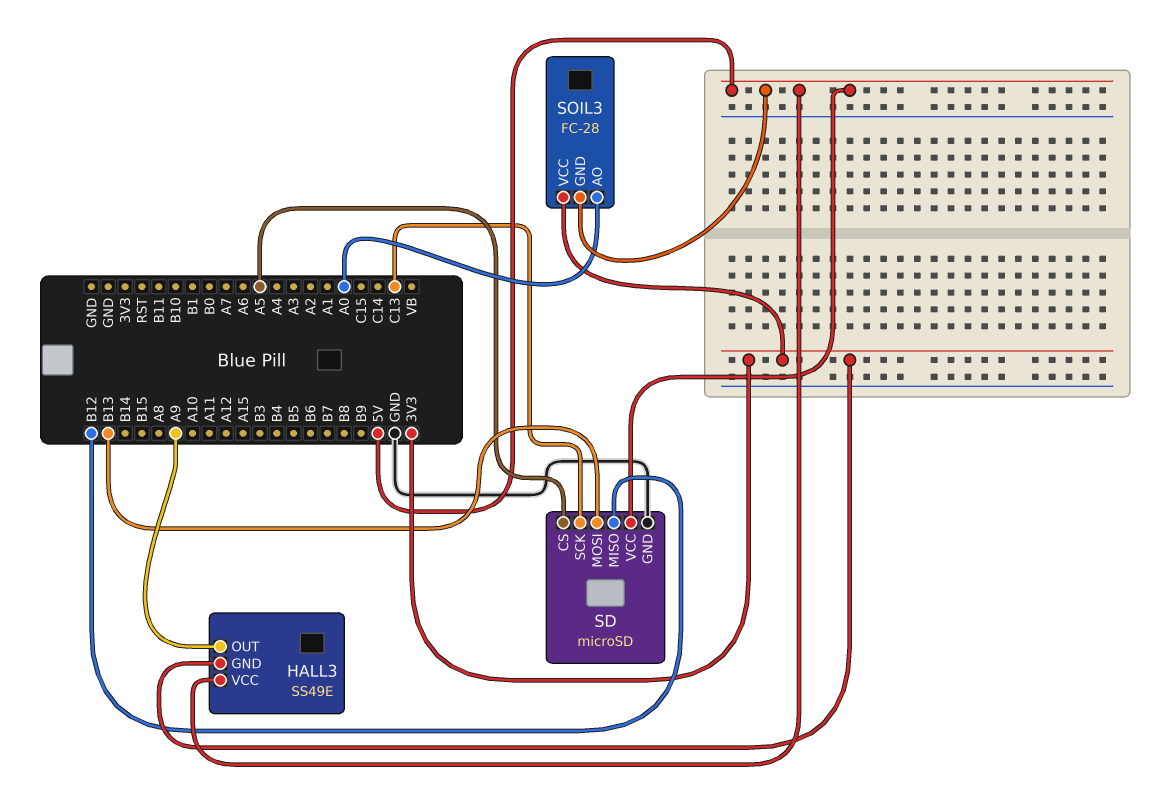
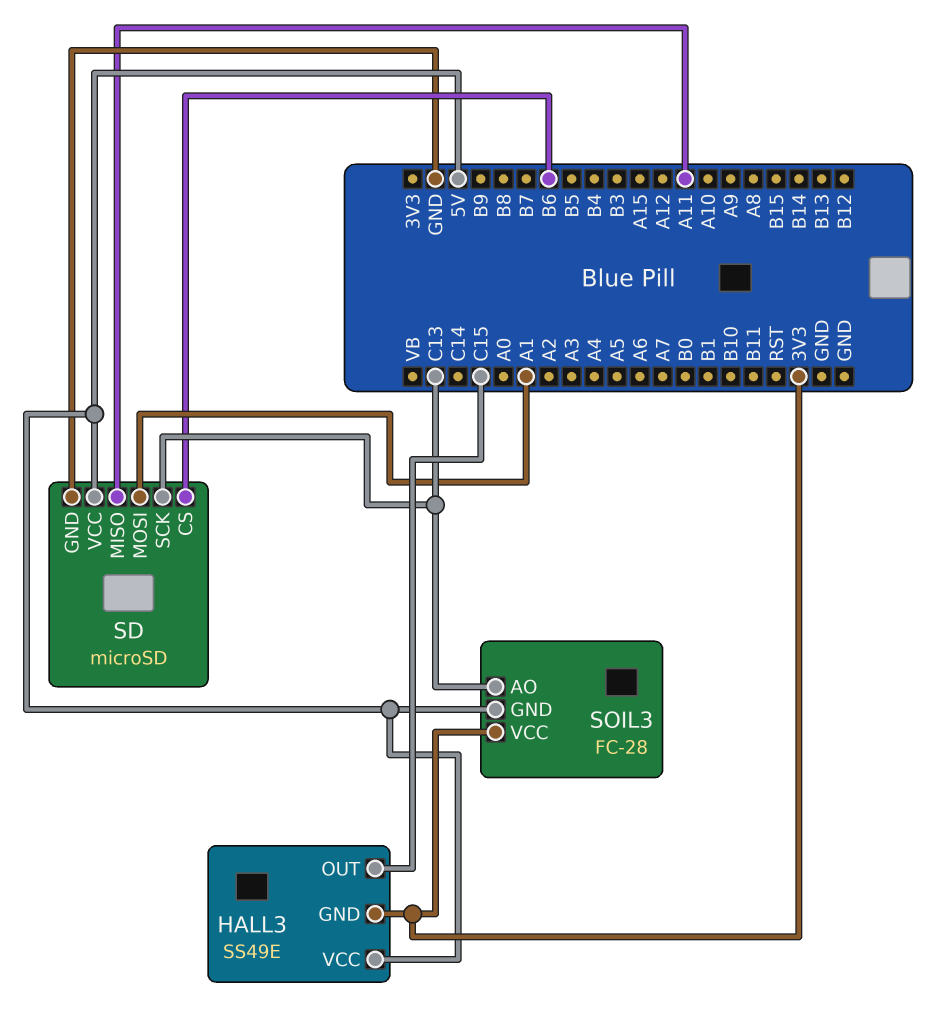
HALL3 pin OUT: A9 -> C15
SD pin CS: A5 -> B6
SD pin MISO: B12 -> A11
SD pin MOSI: B13 -> A1
SOIL3 pin AO: A0 -> C13

